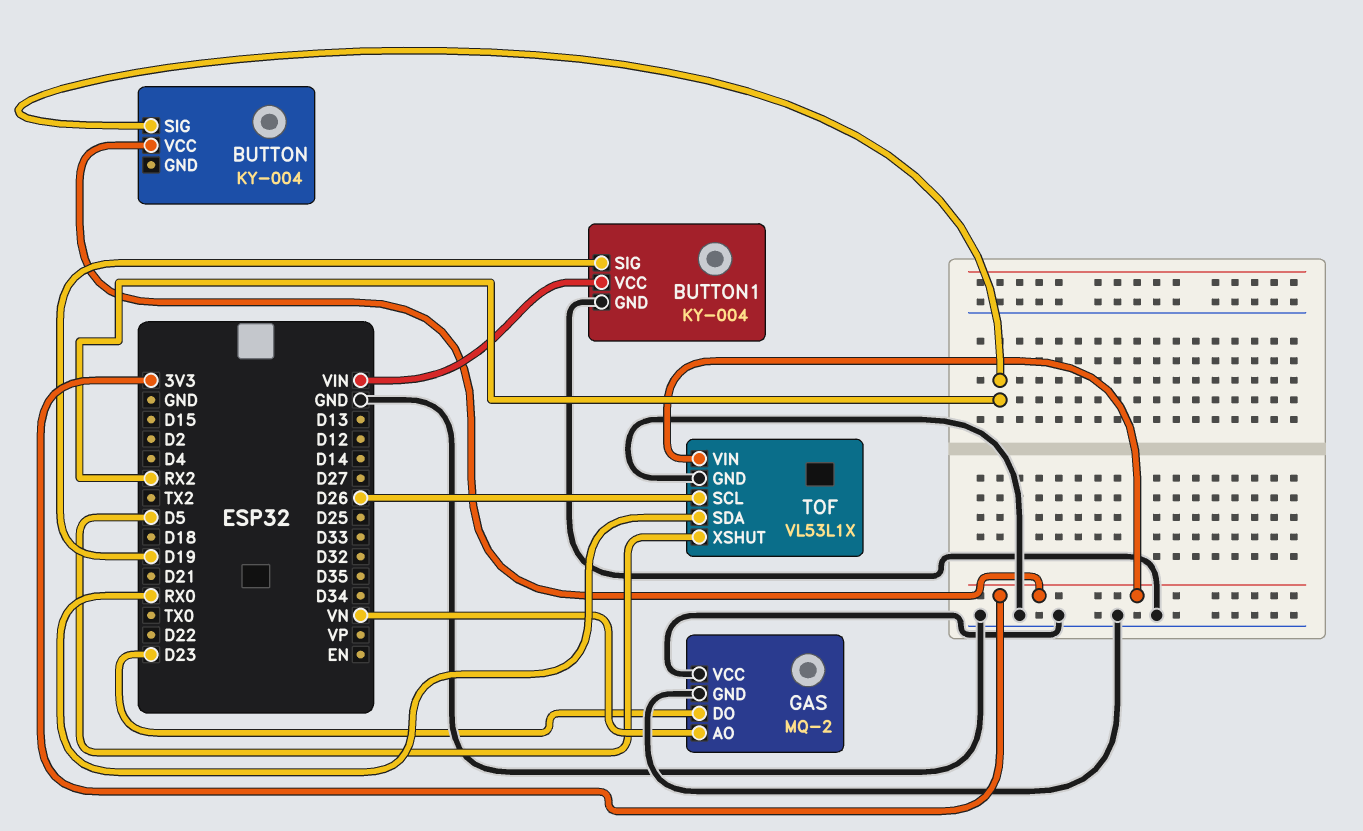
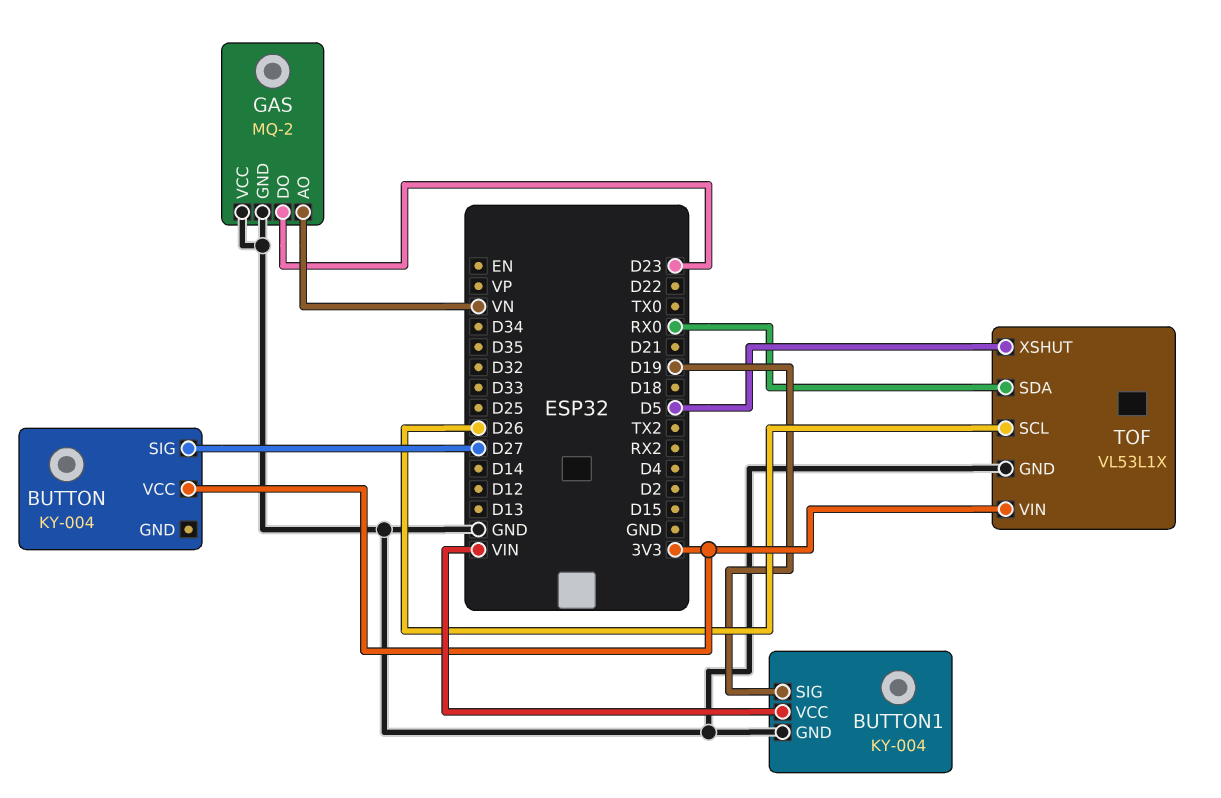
BUTTON pin SIG: RX2 -> D27

